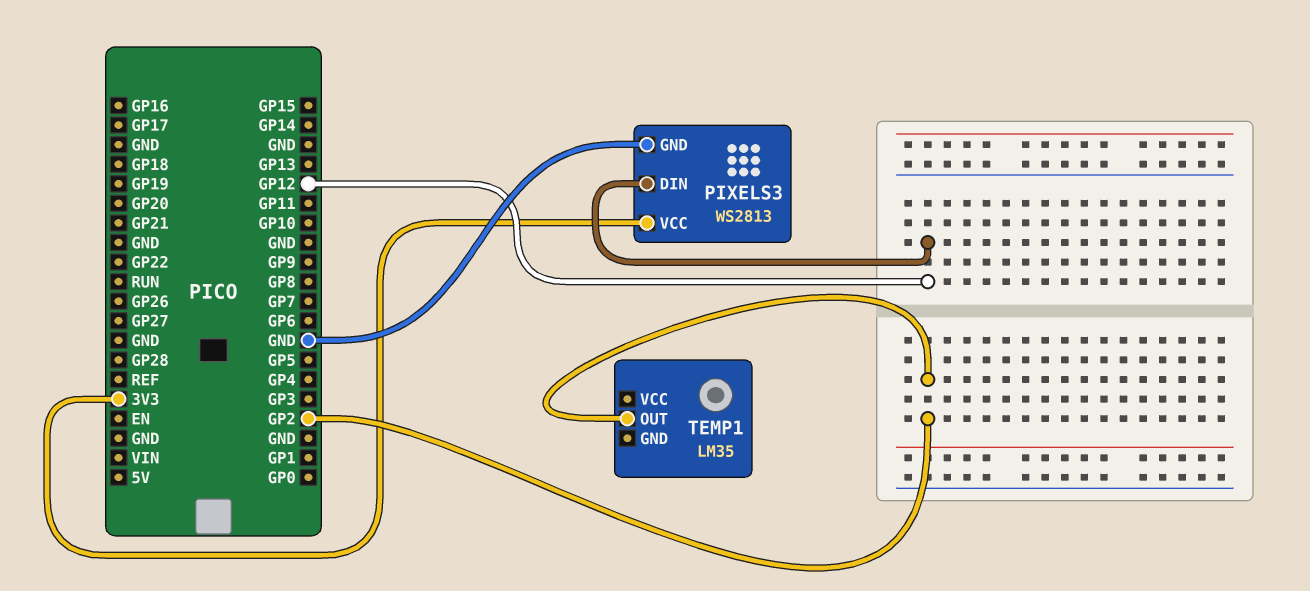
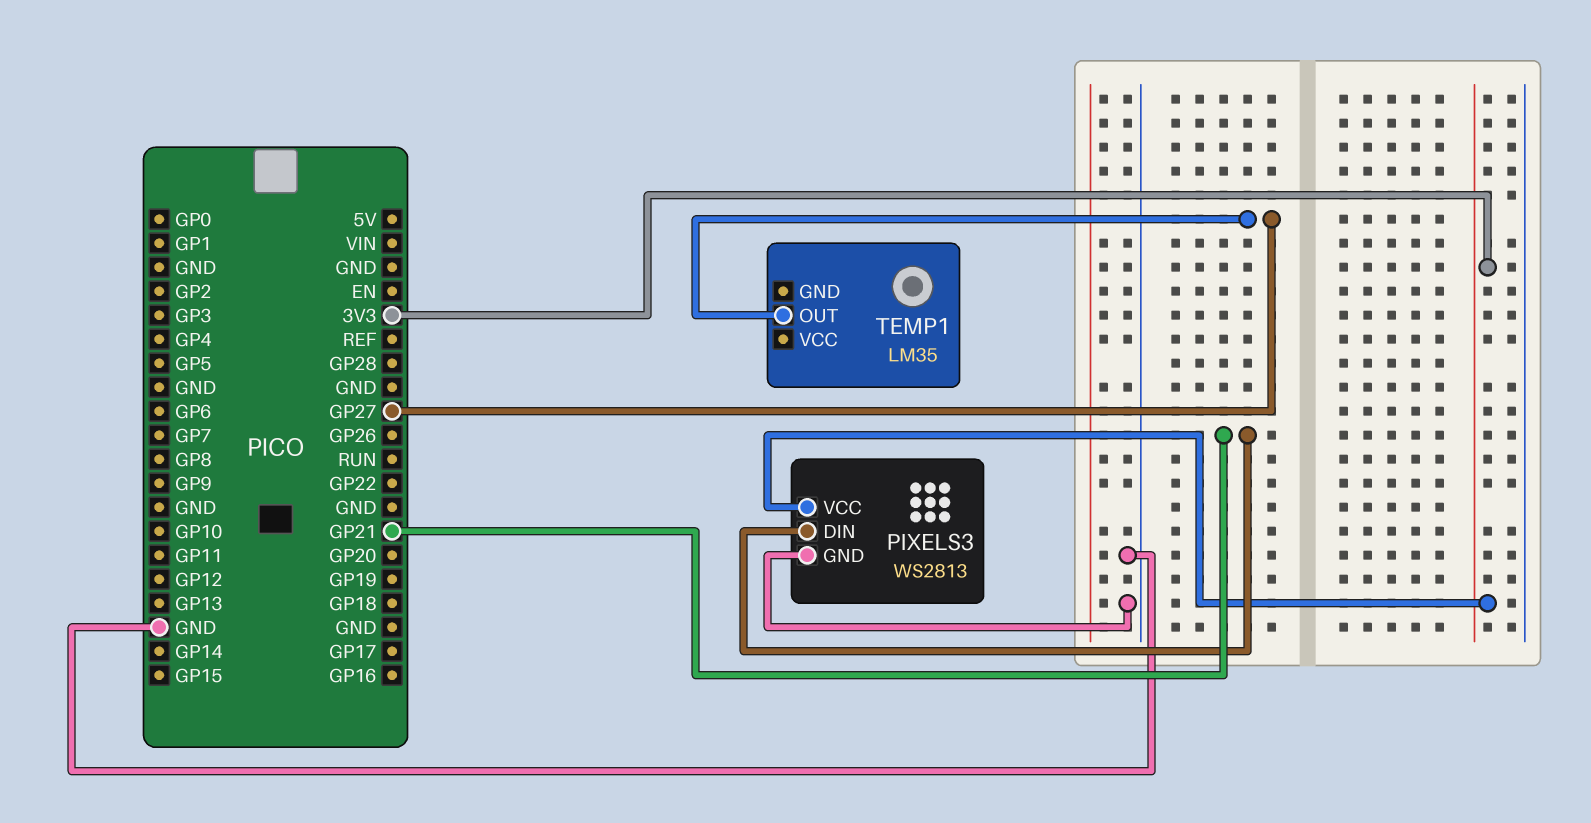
PIXELS3 pin DIN: GP12 -> GP21
TEMP1 pin OUT: GP2 -> GP27

